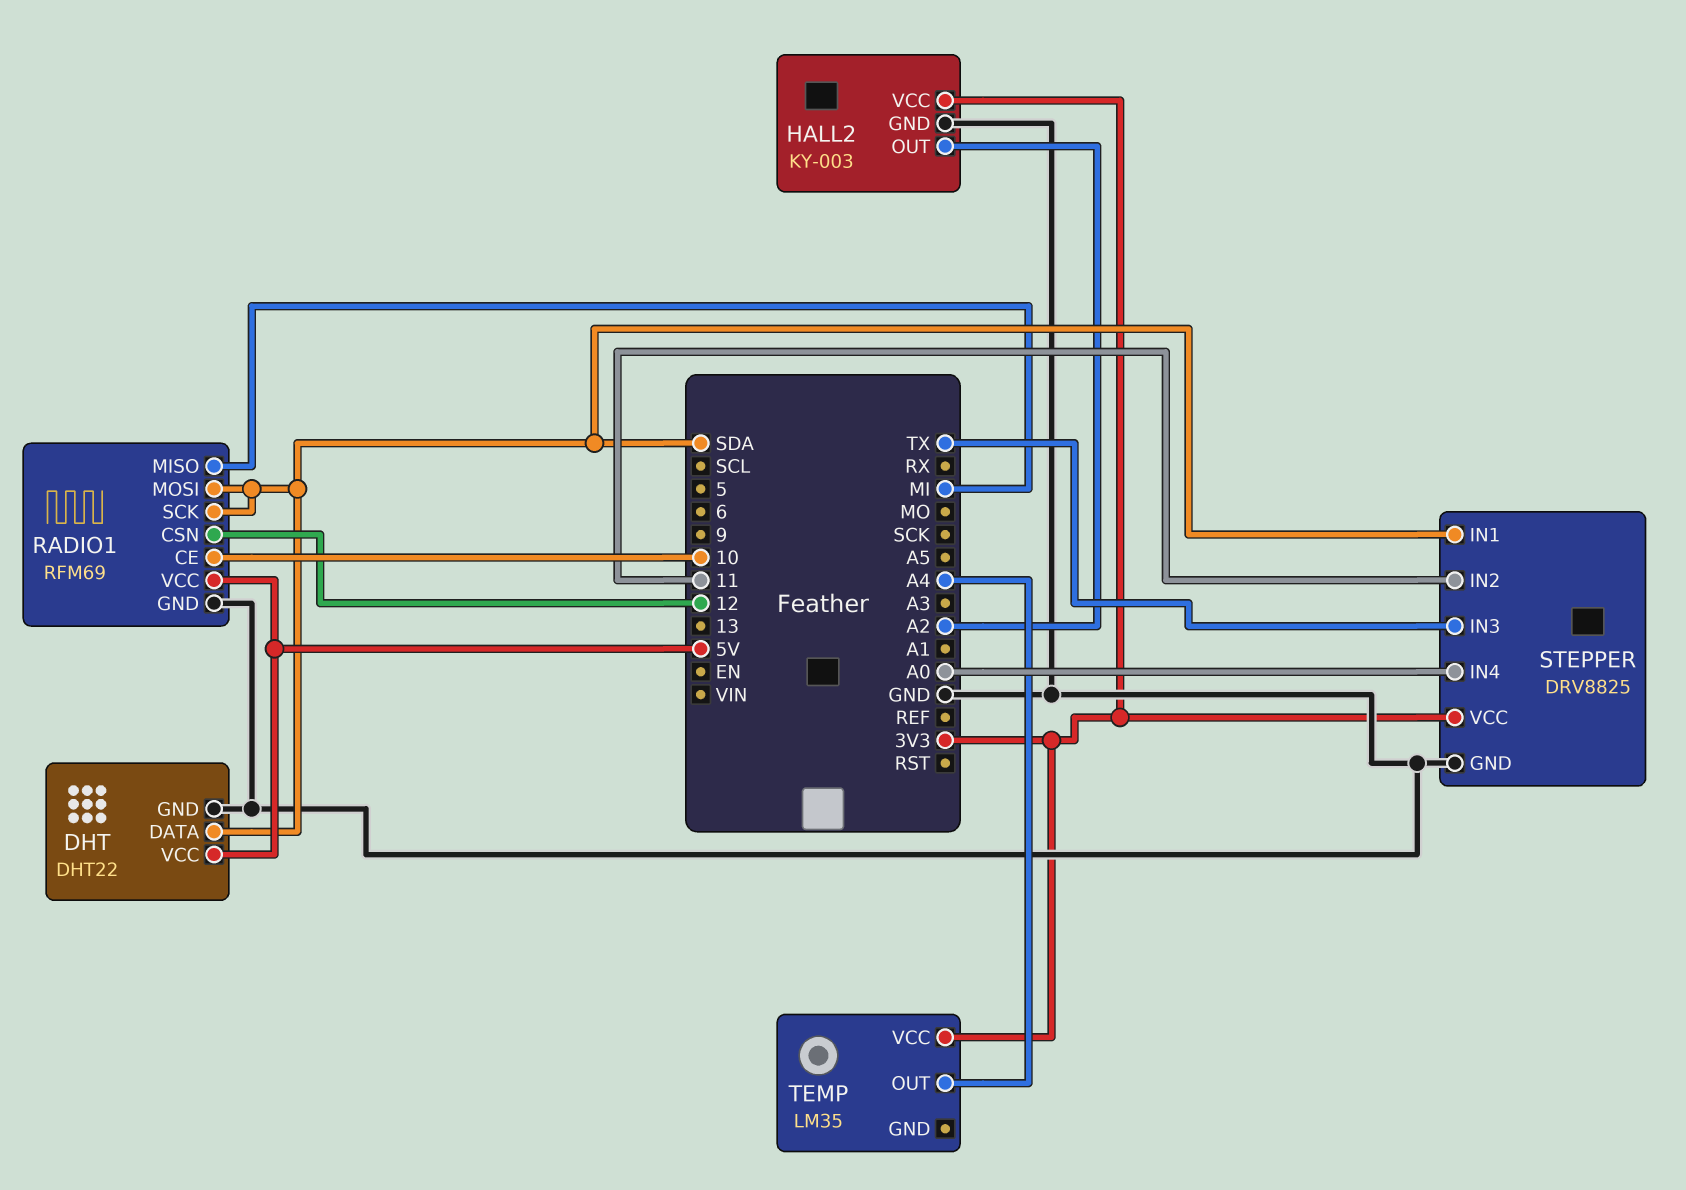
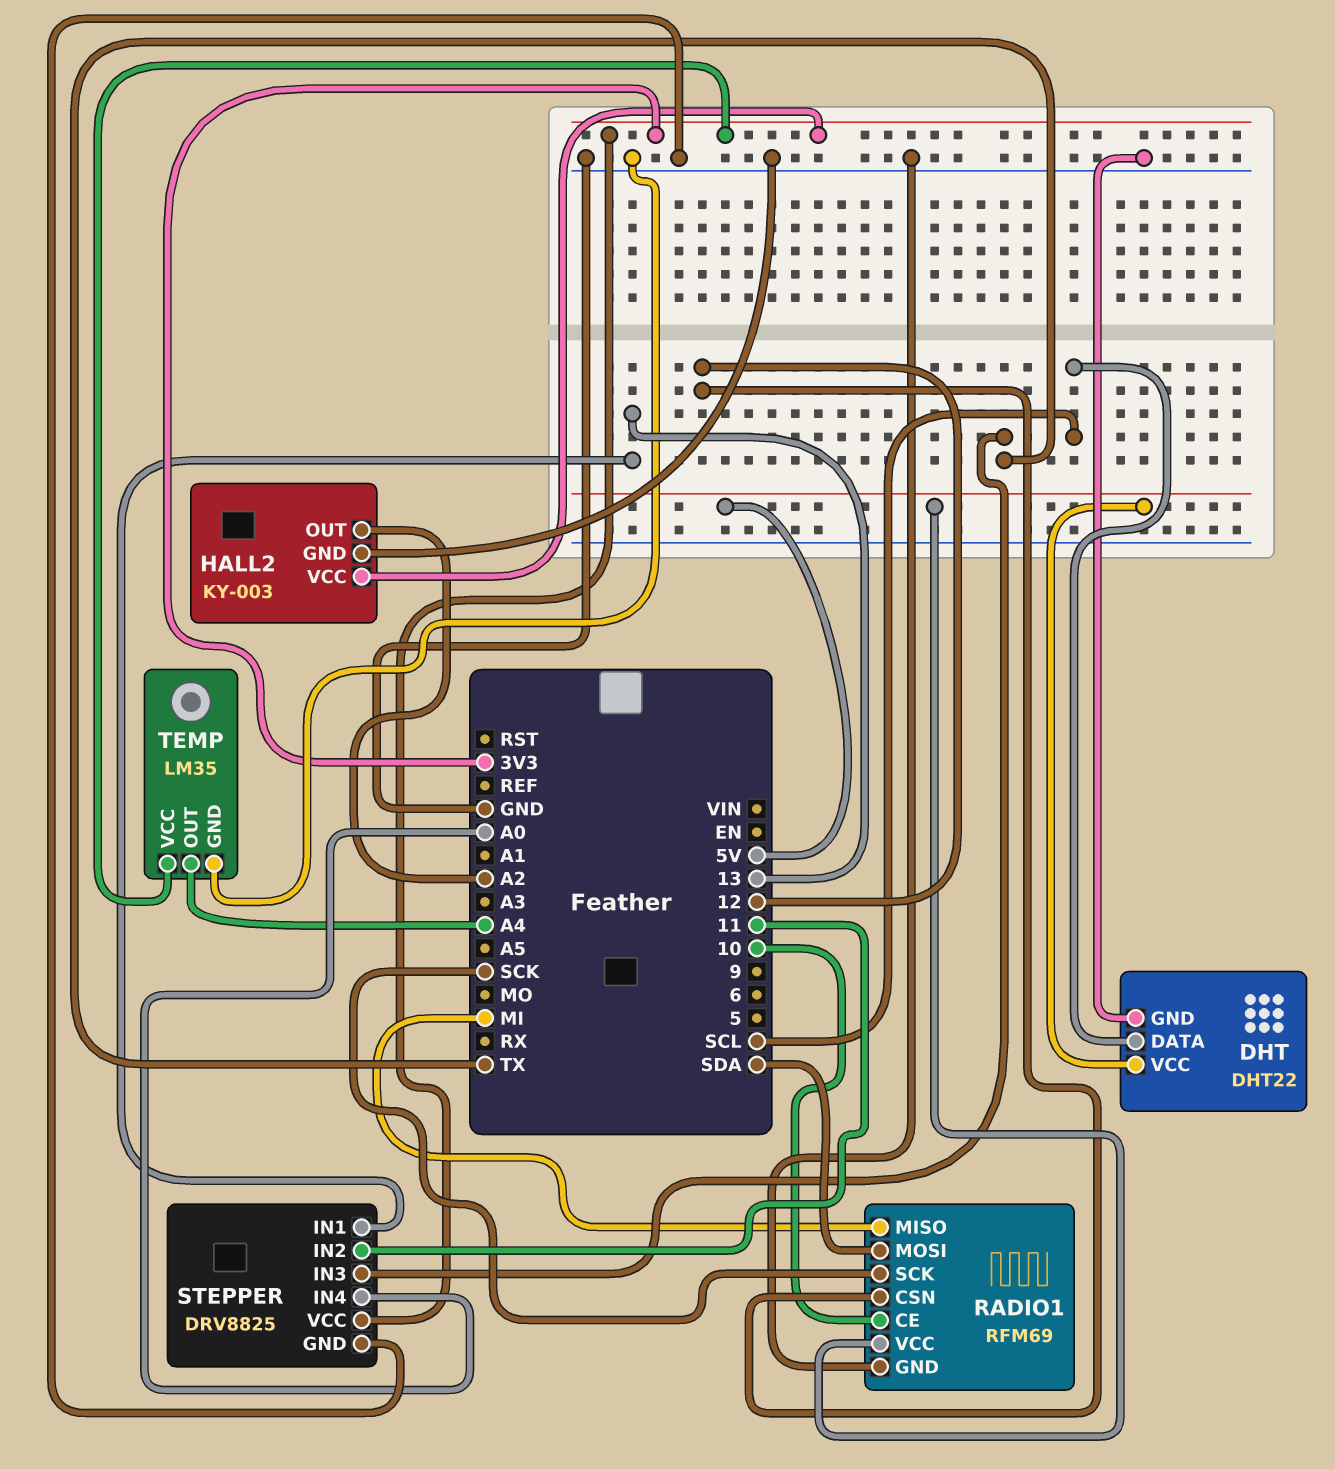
DHT pin DATA: SDA -> SCL
RADIO1 pin SCK: SDA -> SCK
STEPPER pin IN1: SDA -> 13
TEMP pin GND: none -> GND

